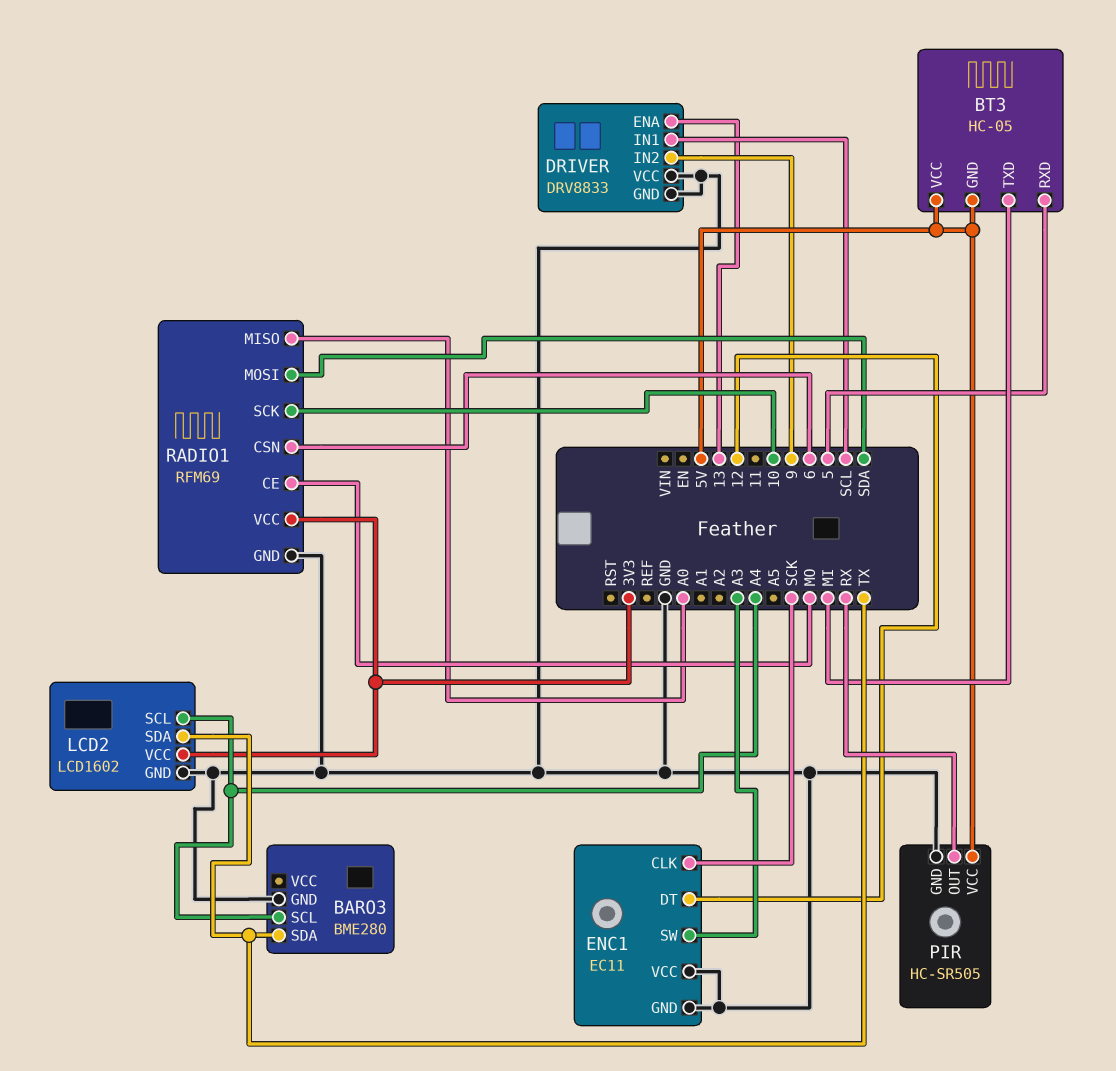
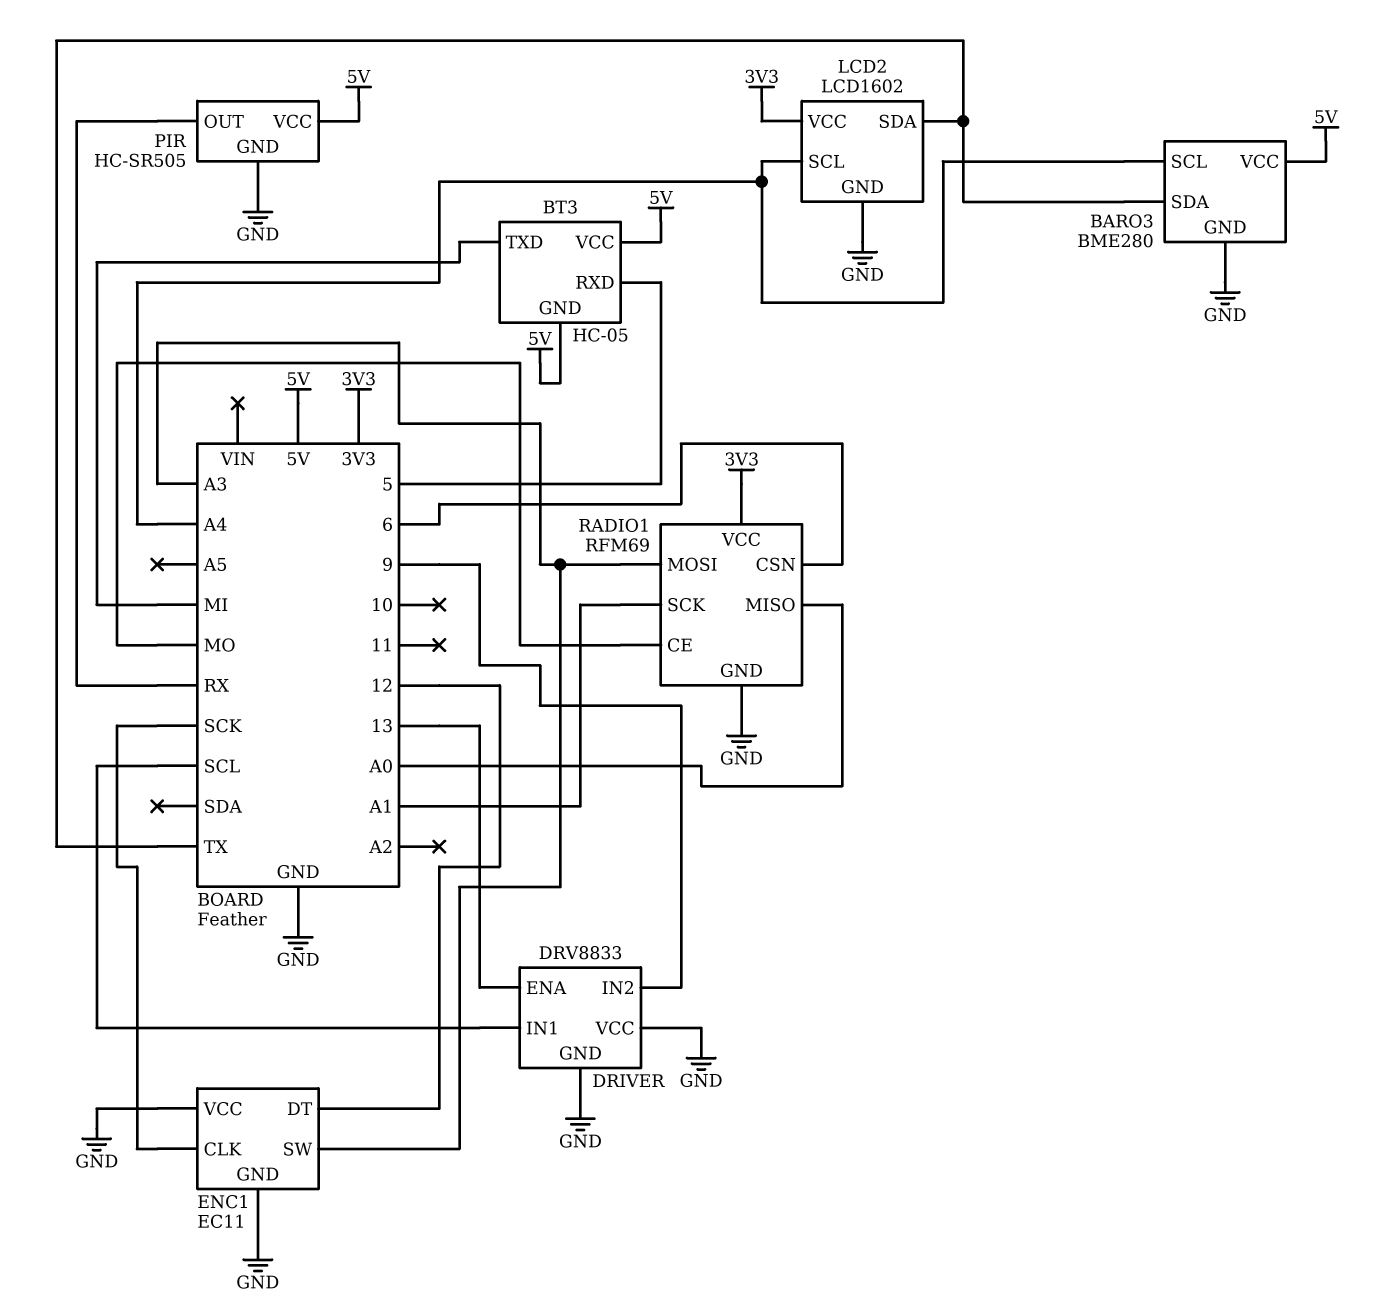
BARO3 pin VCC: none -> 5V
RADIO1 pin MOSI: SDA -> A3
RADIO1 pin SCK: 10 -> A1

